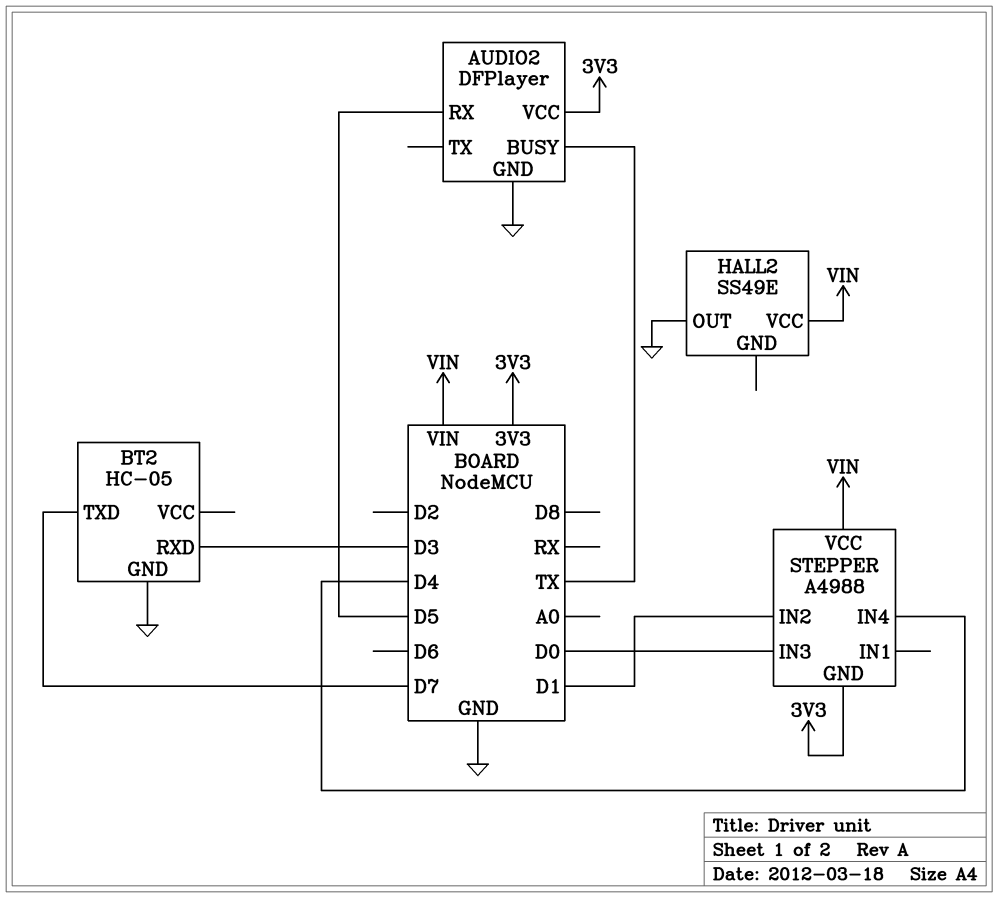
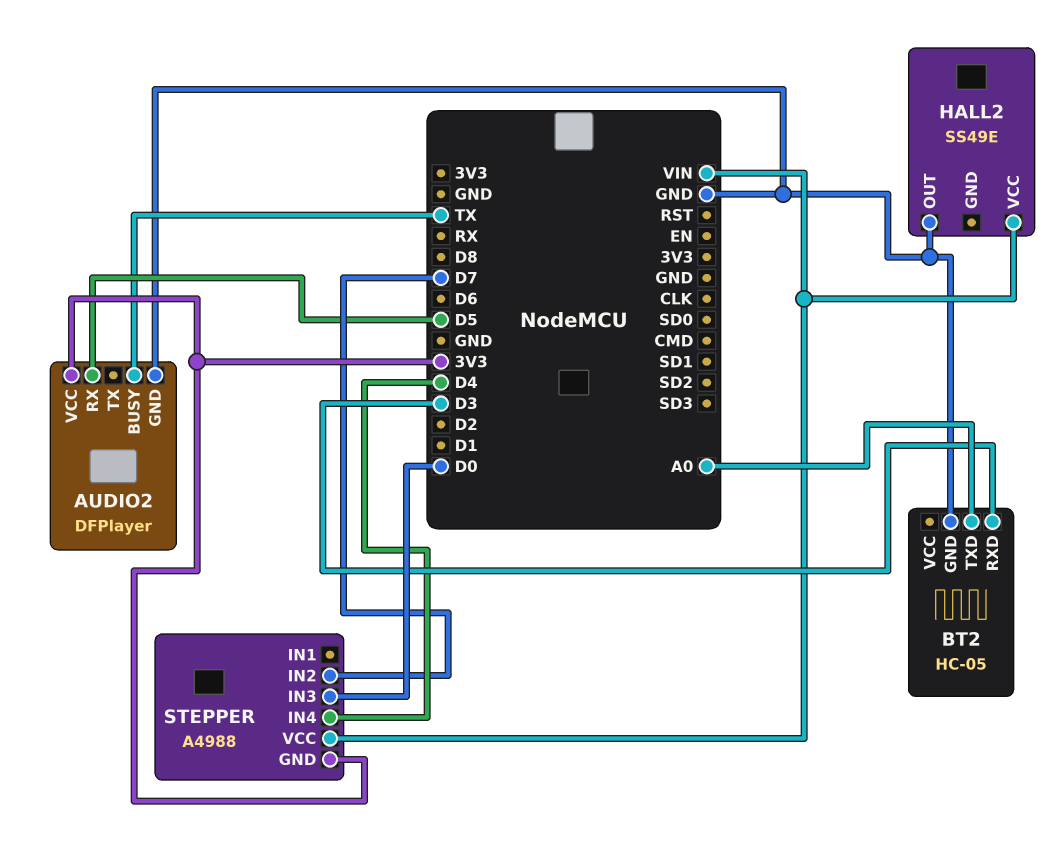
BT2 pin TXD: D7 -> A0
STEPPER pin IN2: D1 -> D7

